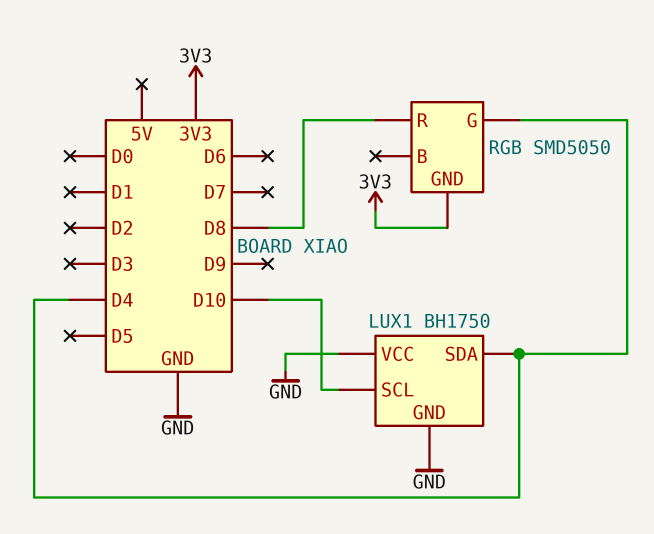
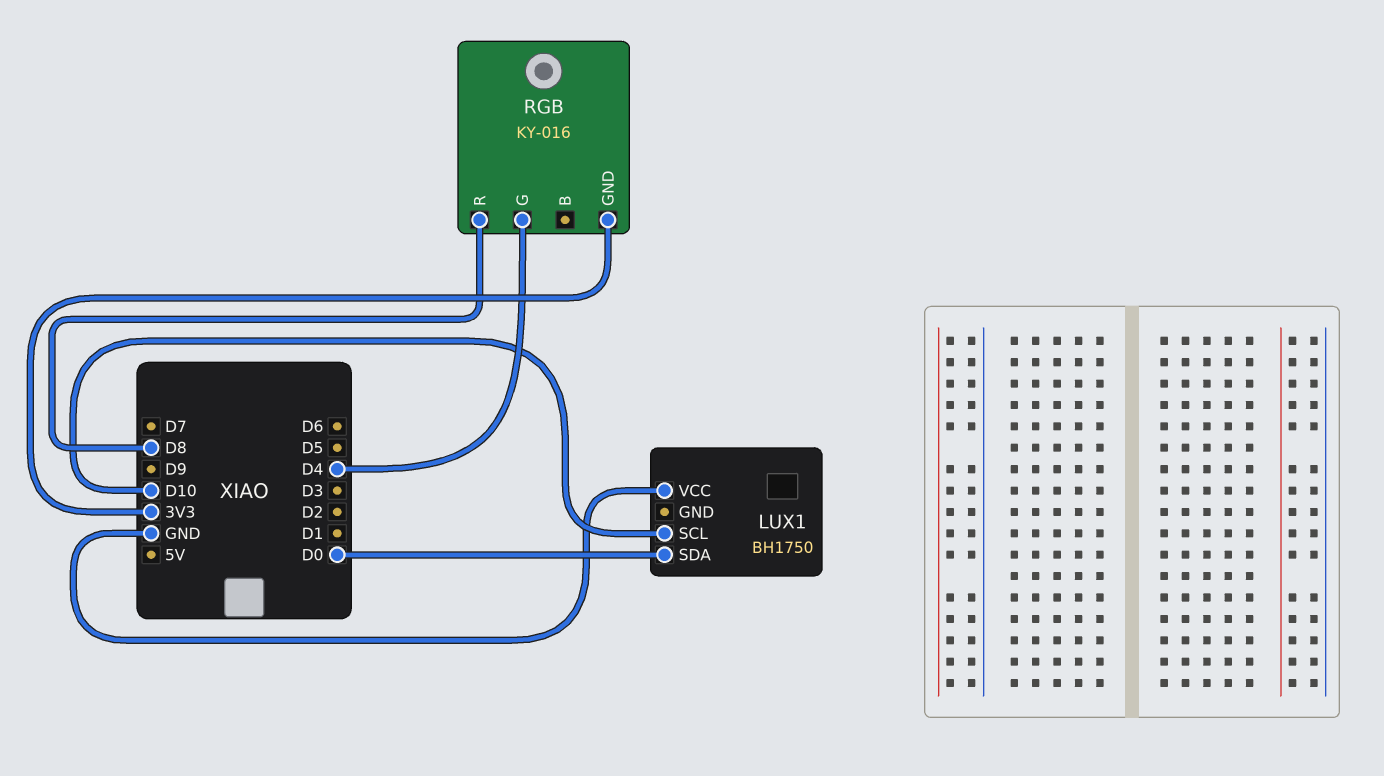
LUX1 pin GND: GND -> none
LUX1 pin SDA: D4 -> D0
RGB: SMD5050 -> KY-016

